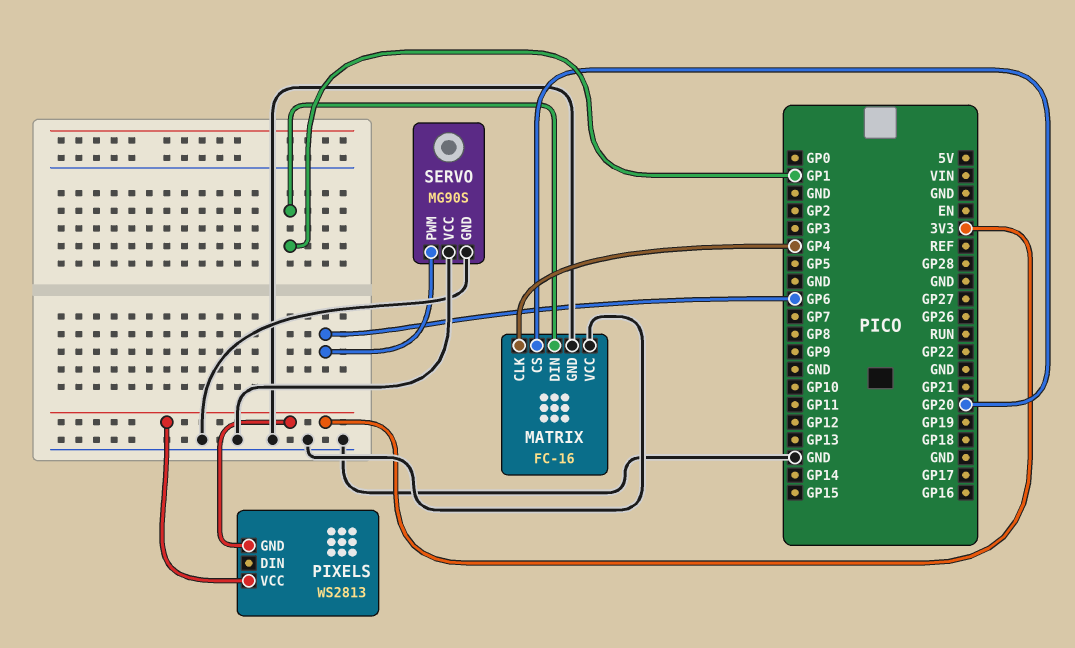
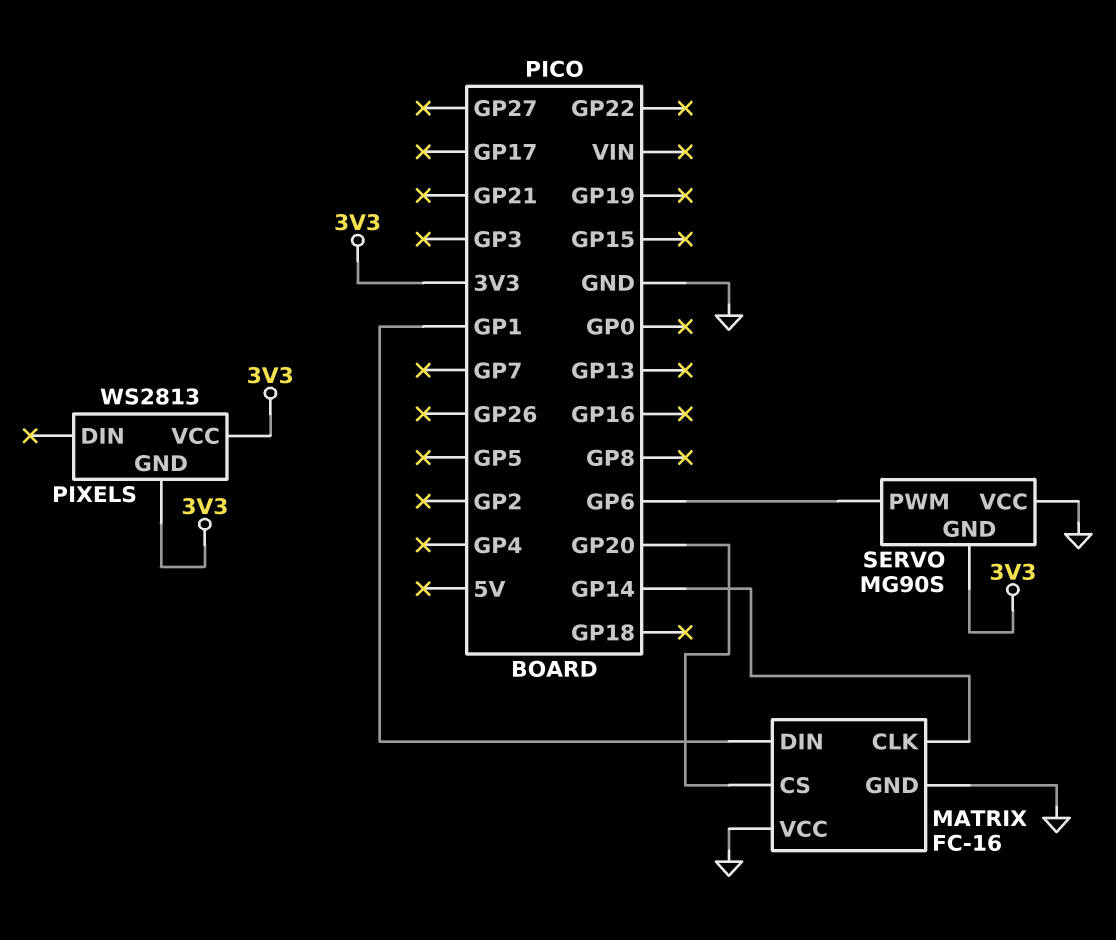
MATRIX pin CLK: GP4 -> GP14
SERVO pin GND: GND -> 3V3

